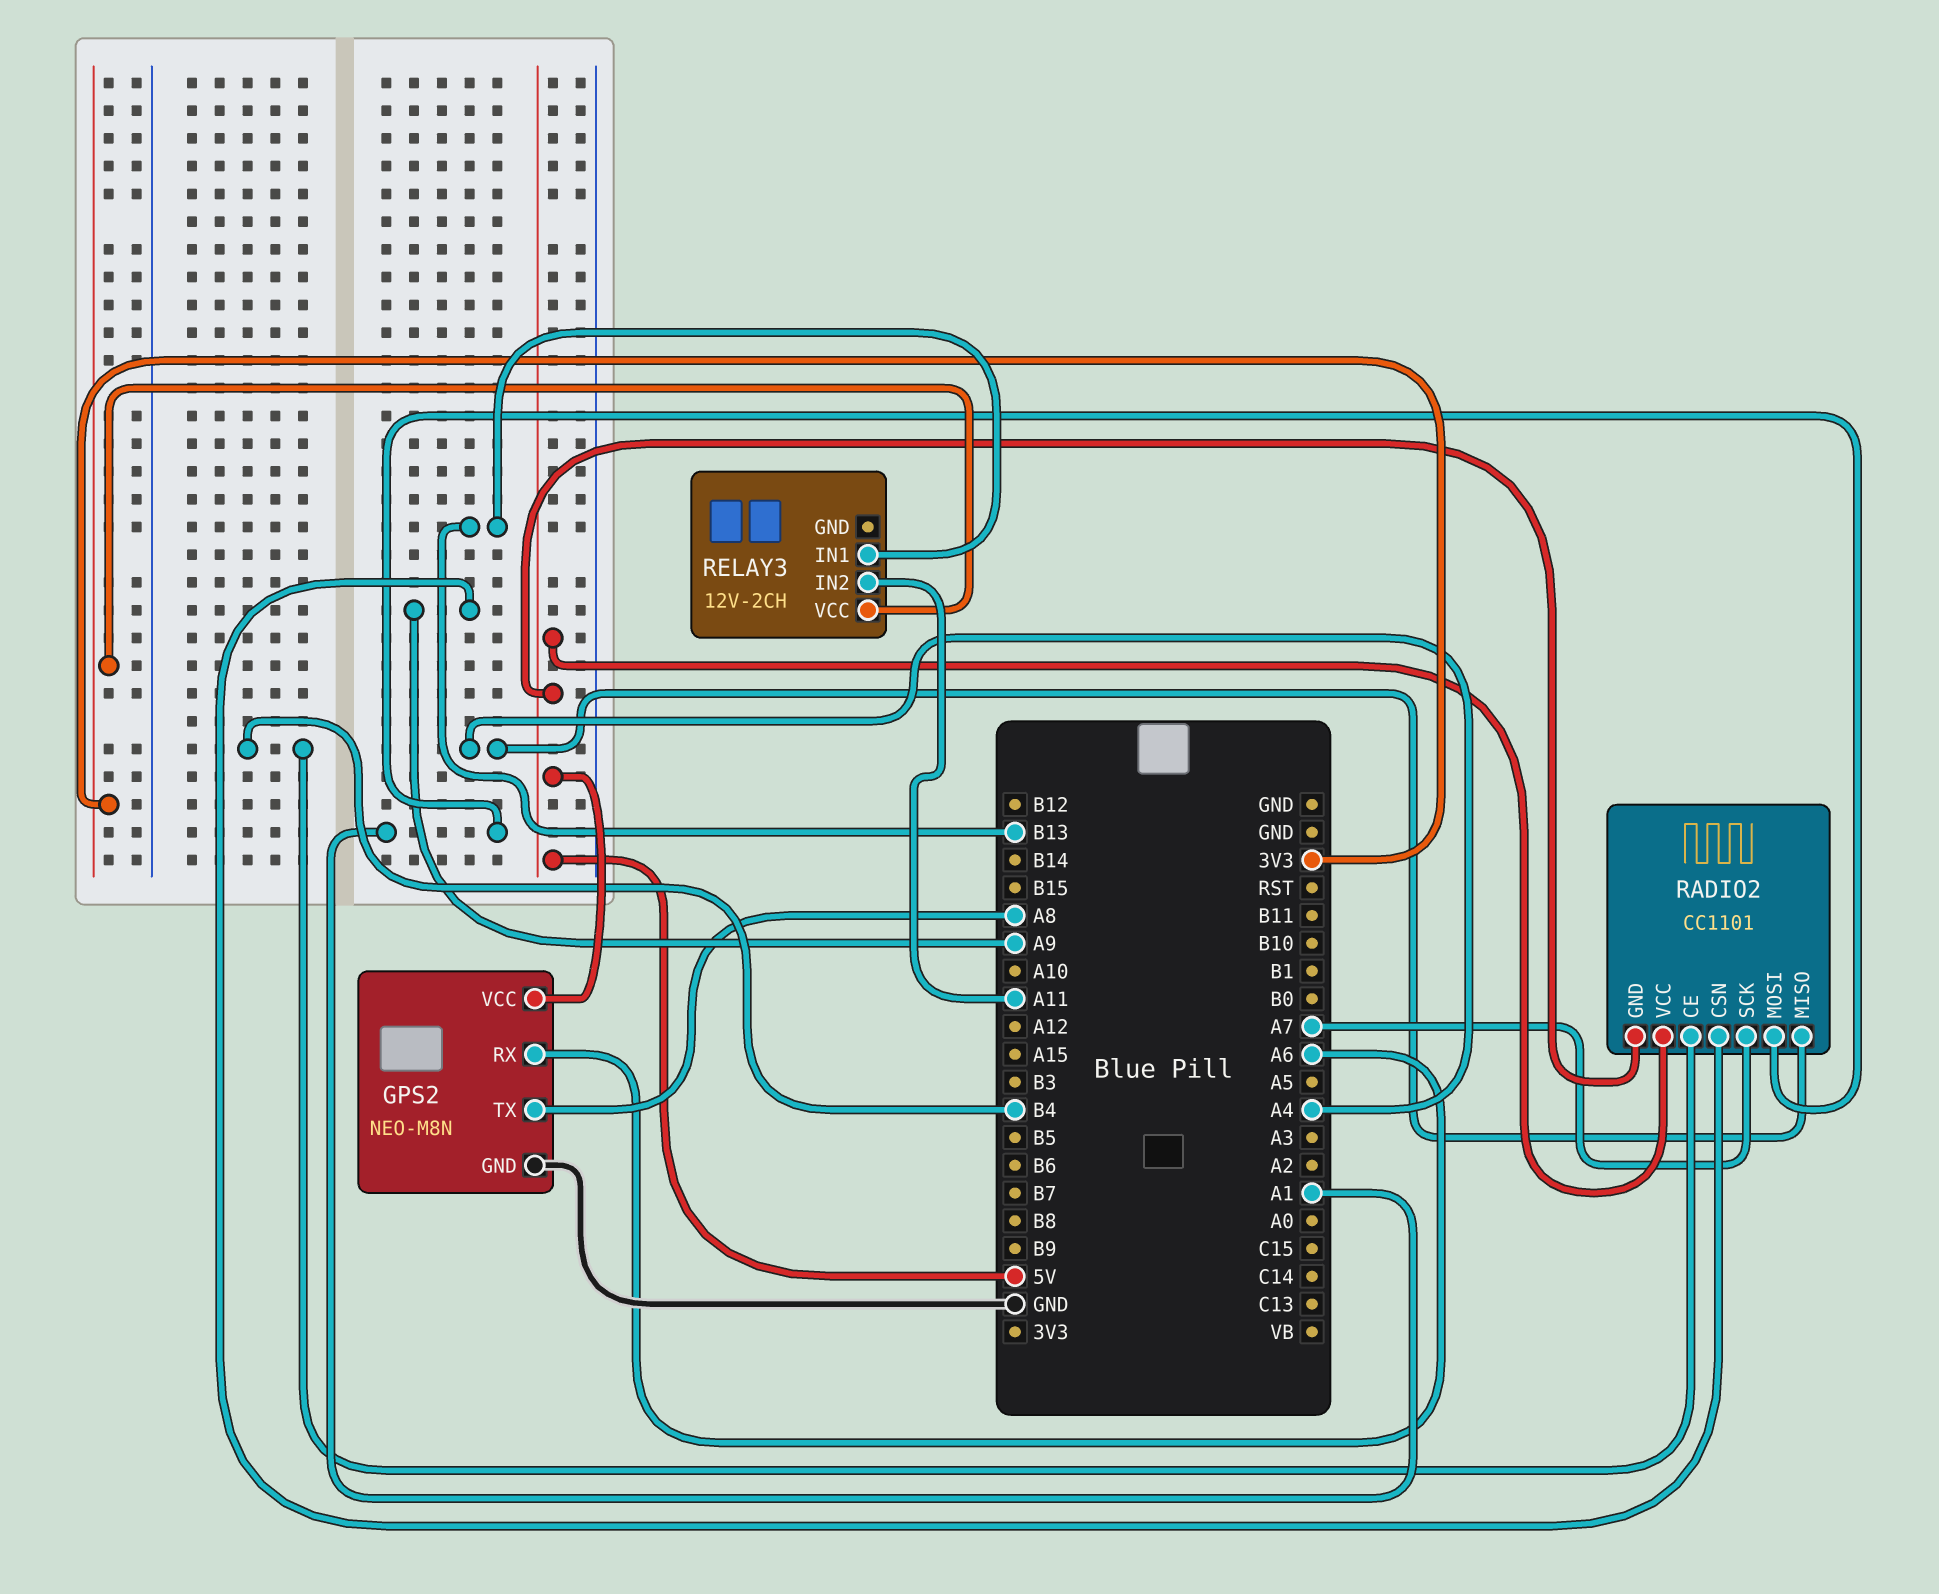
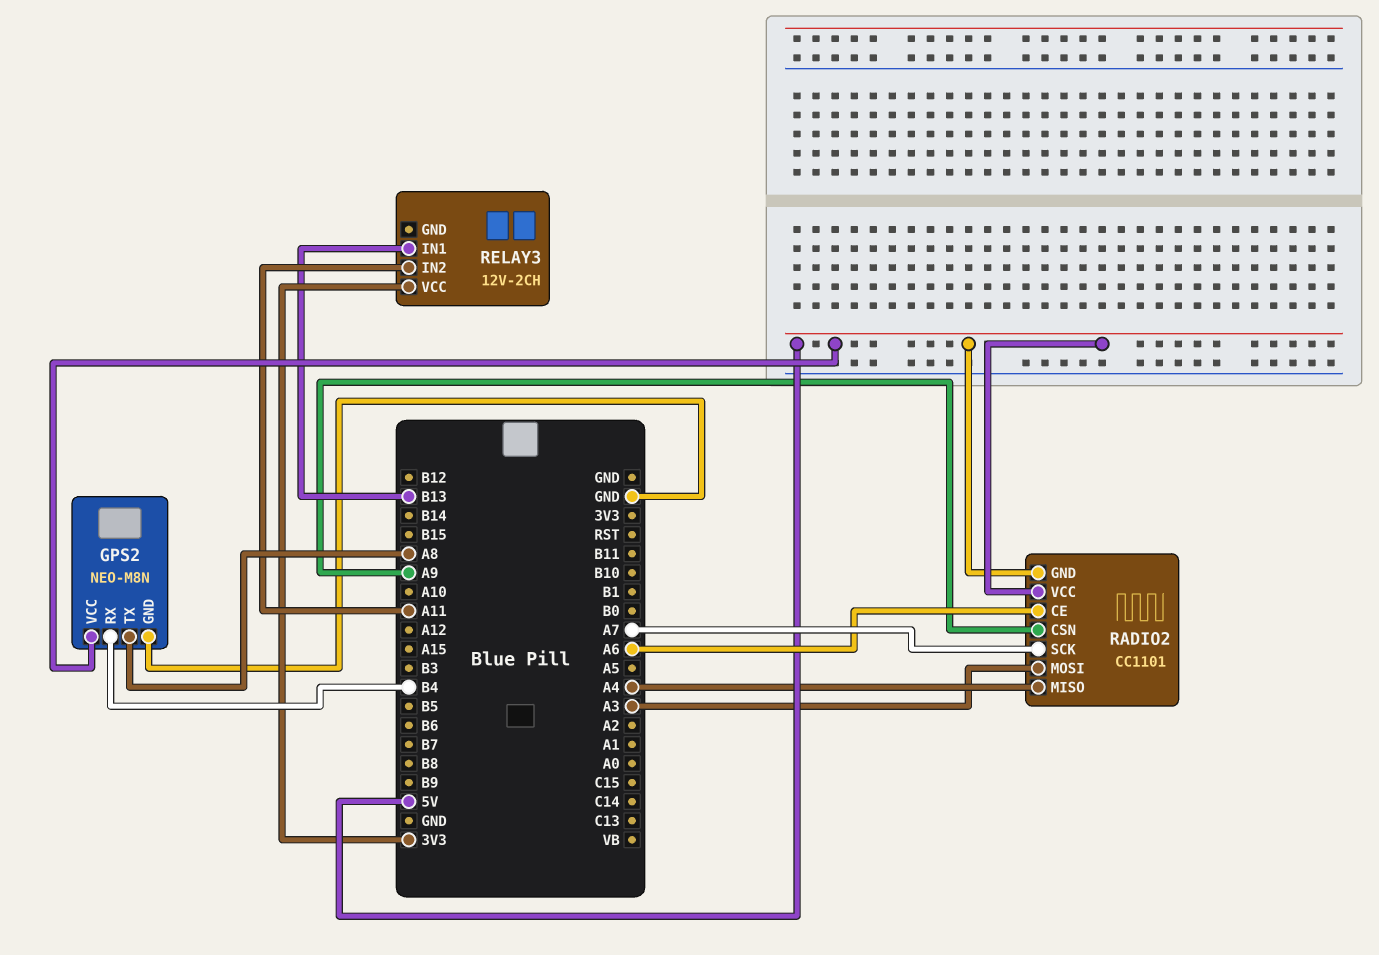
GPS2 pin RX: A6 -> B4
RADIO2 pin CE: B4 -> A6
RADIO2 pin MOSI: A1 -> A3

